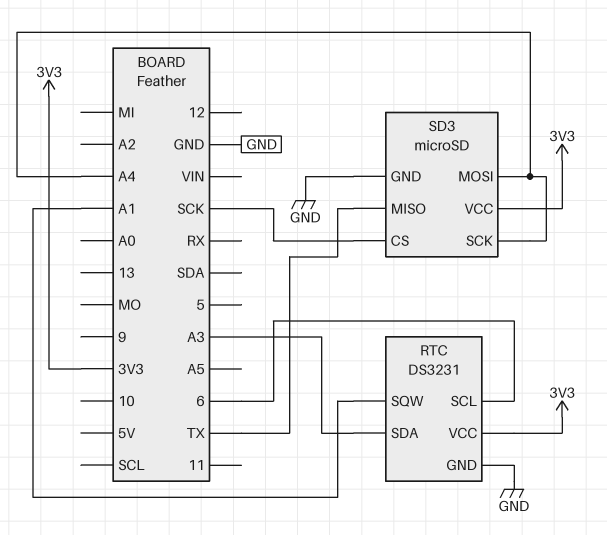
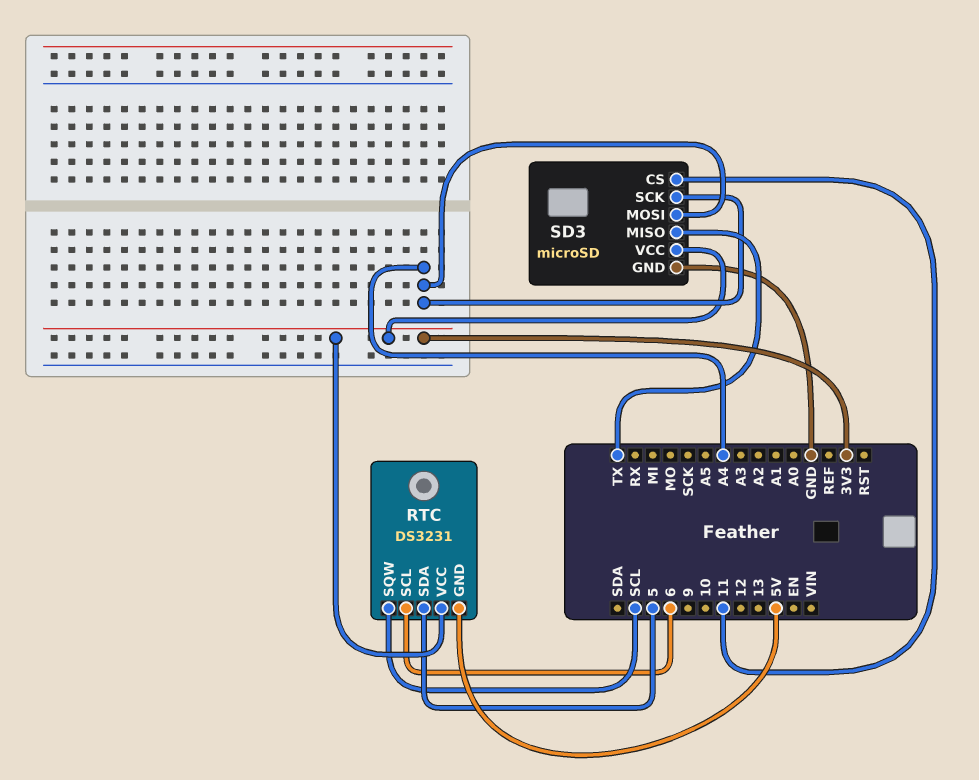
RTC pin GND: GND -> 5V
RTC pin SDA: A3 -> 5
RTC pin SQW: A1 -> SCL
SD3 pin CS: SCK -> 11

